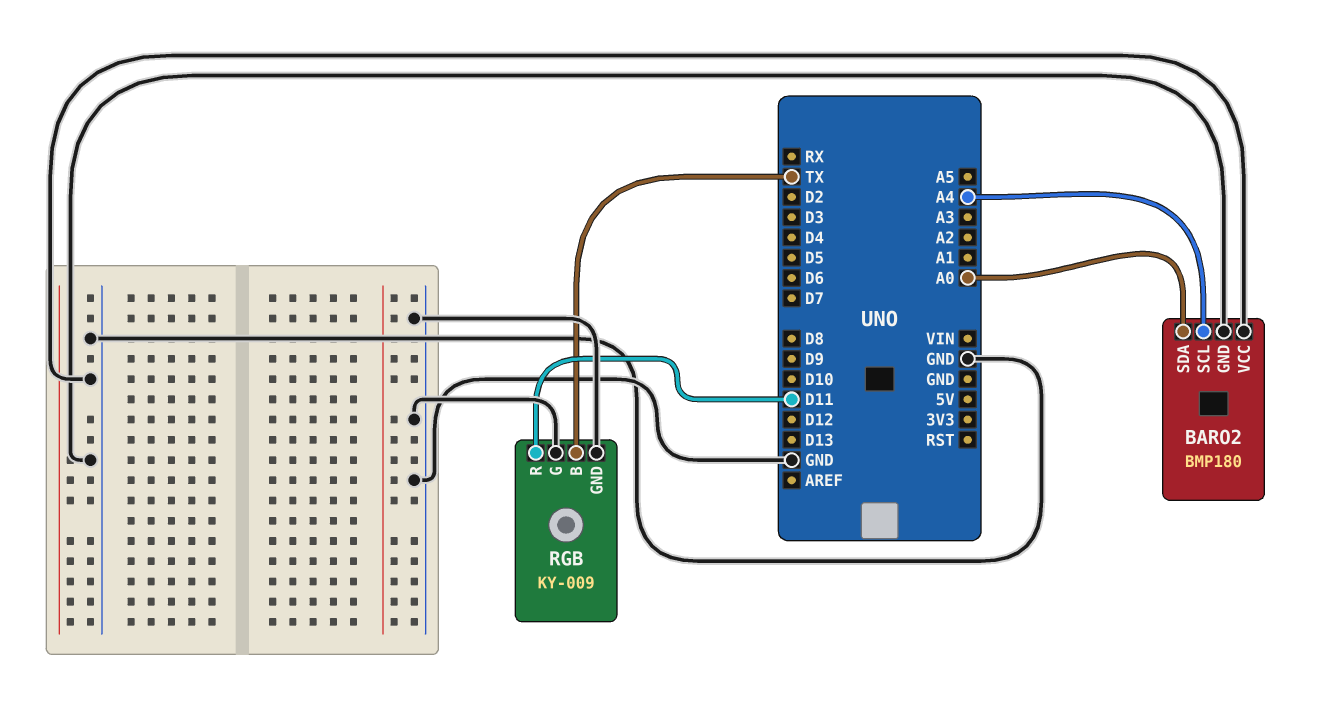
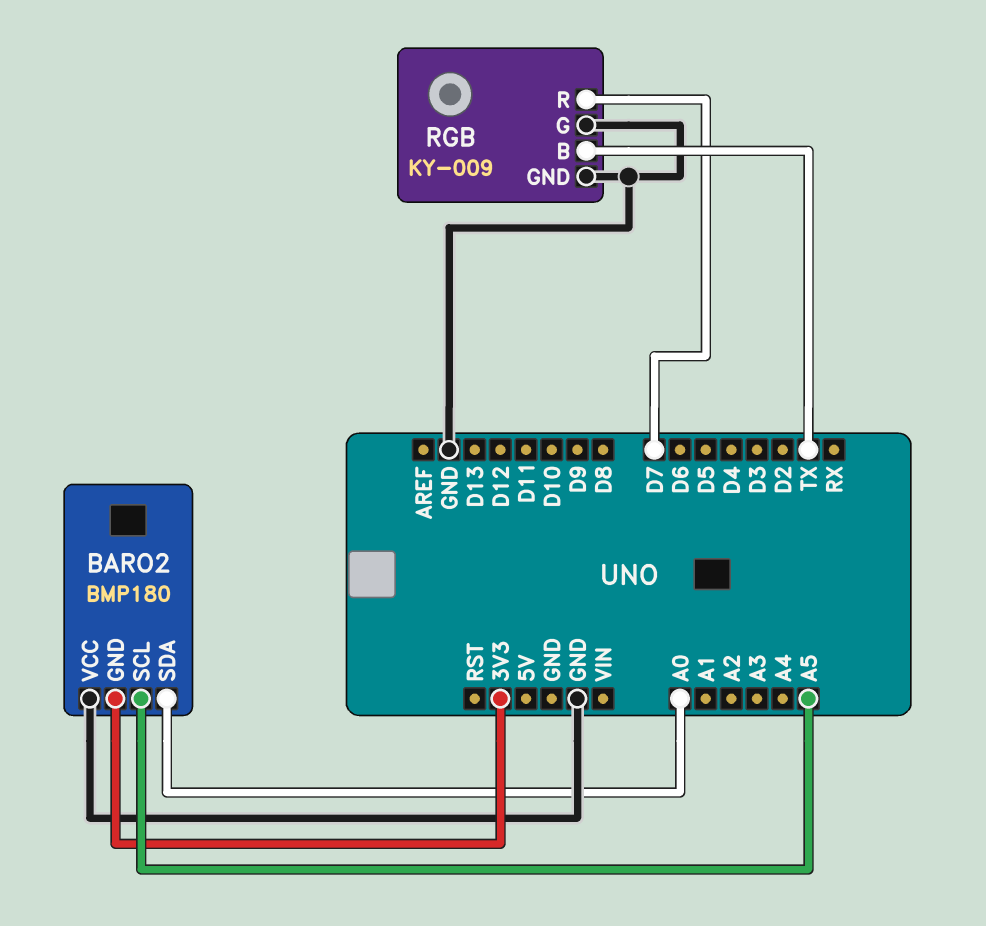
BARO2 pin GND: GND -> 3V3
BARO2 pin SCL: A4 -> A5
RGB pin R: D11 -> D7

